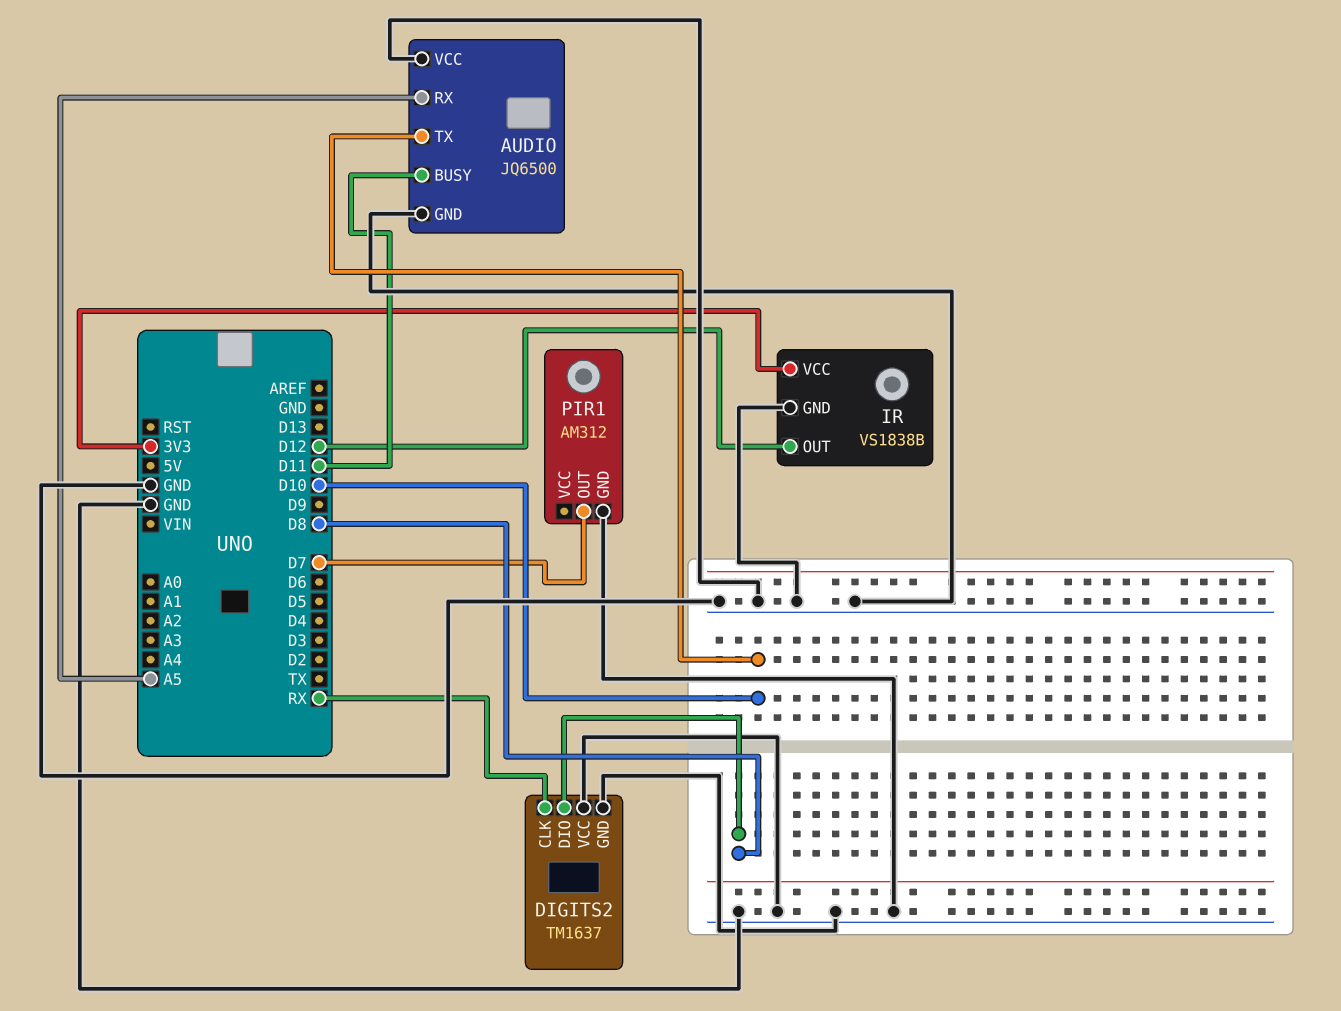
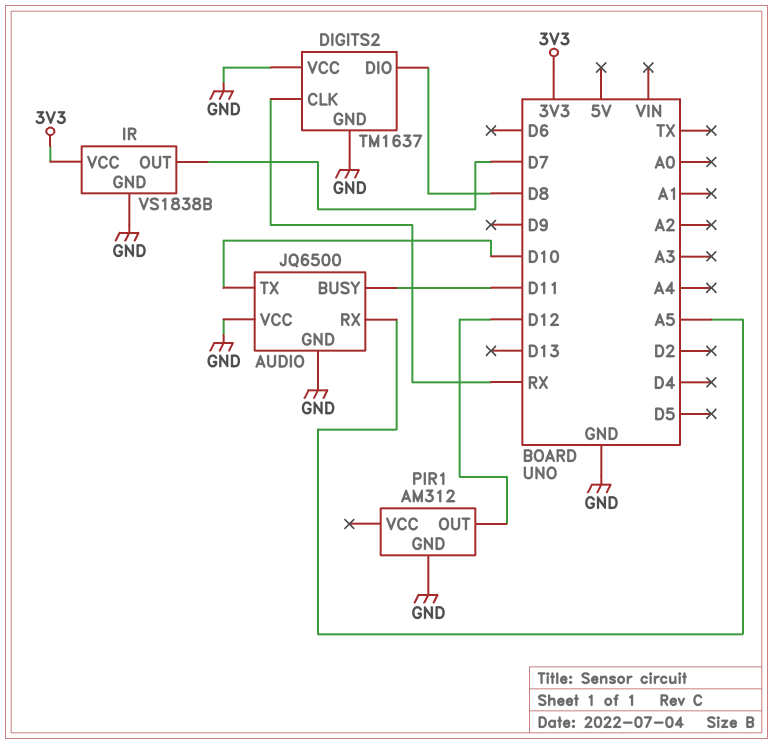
IR pin OUT: D12 -> D7
PIR1 pin OUT: D7 -> D12

